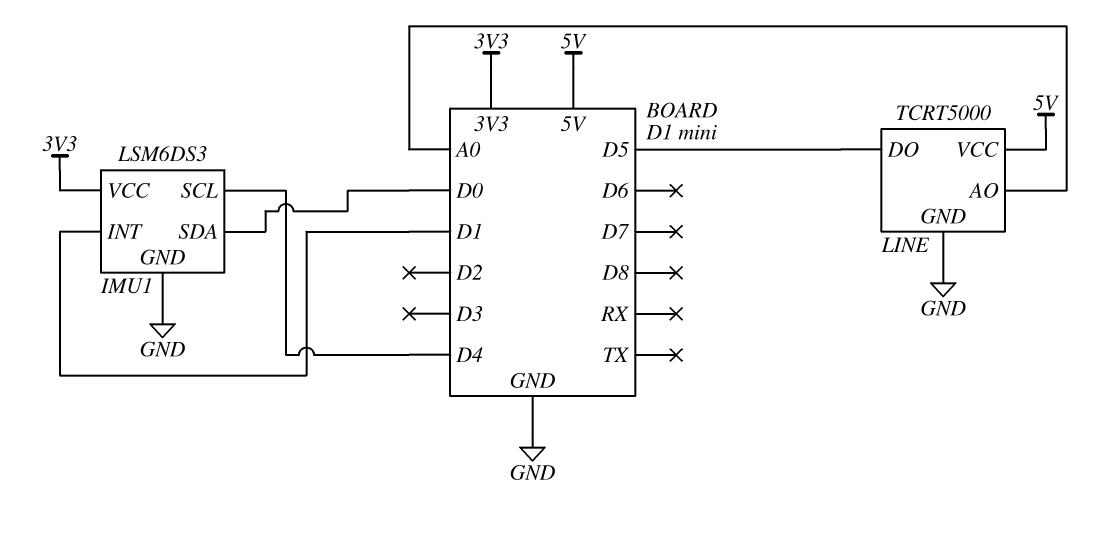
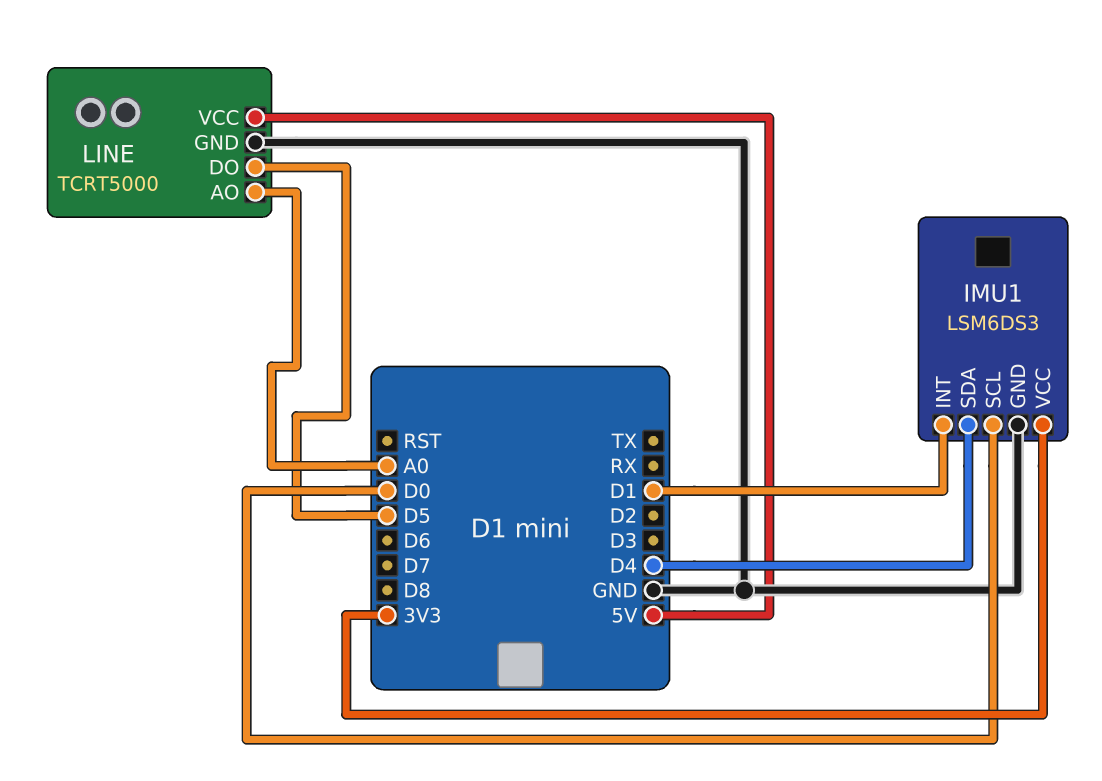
IMU1 pin SCL: D4 -> D0
IMU1 pin SDA: D0 -> D4

